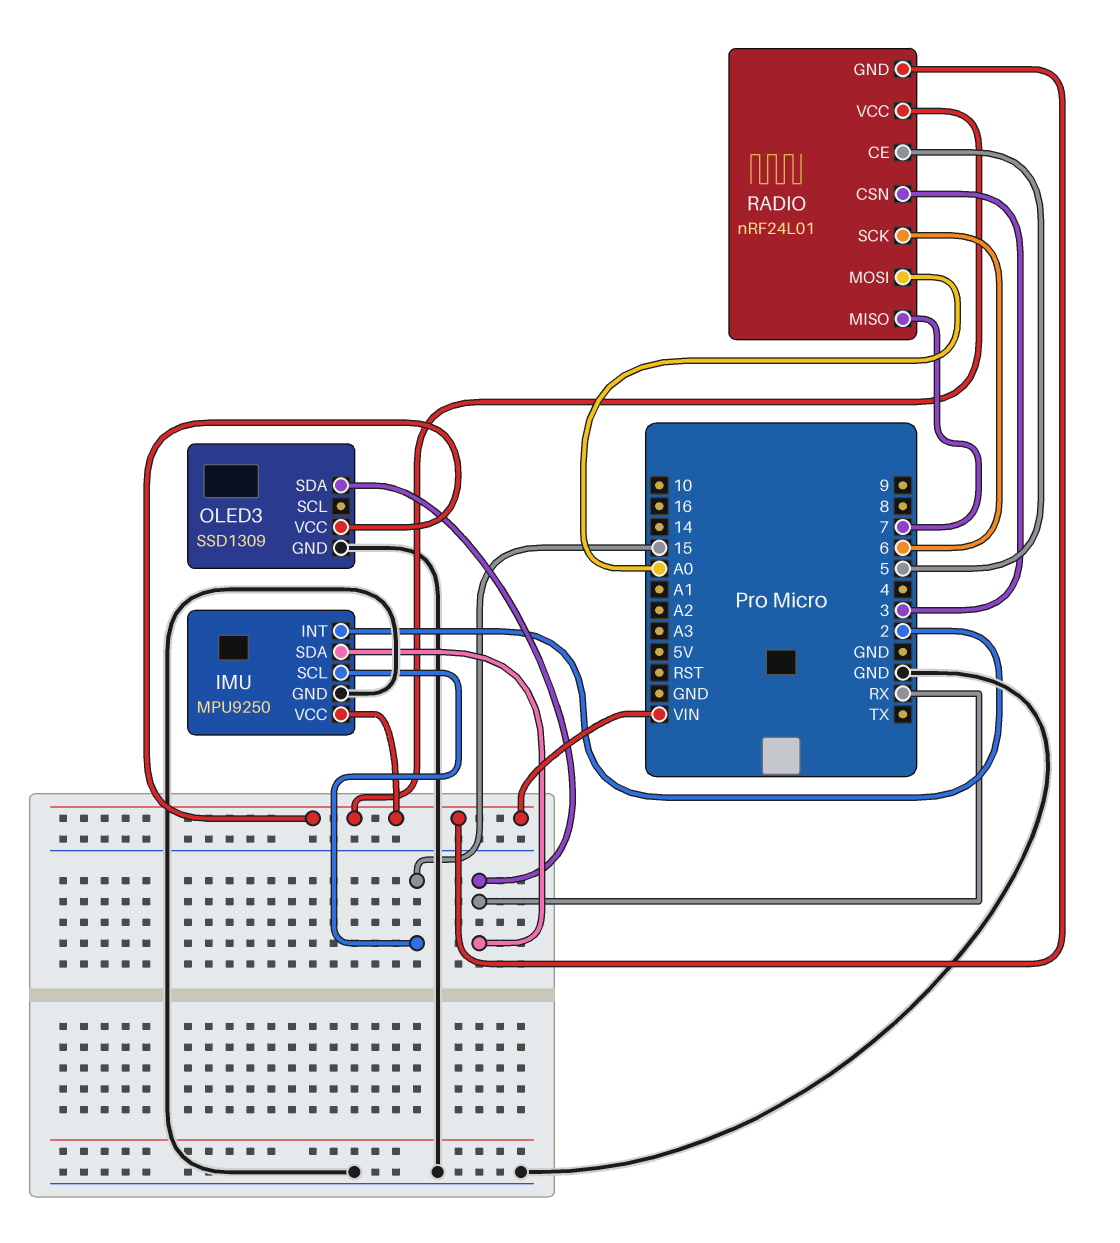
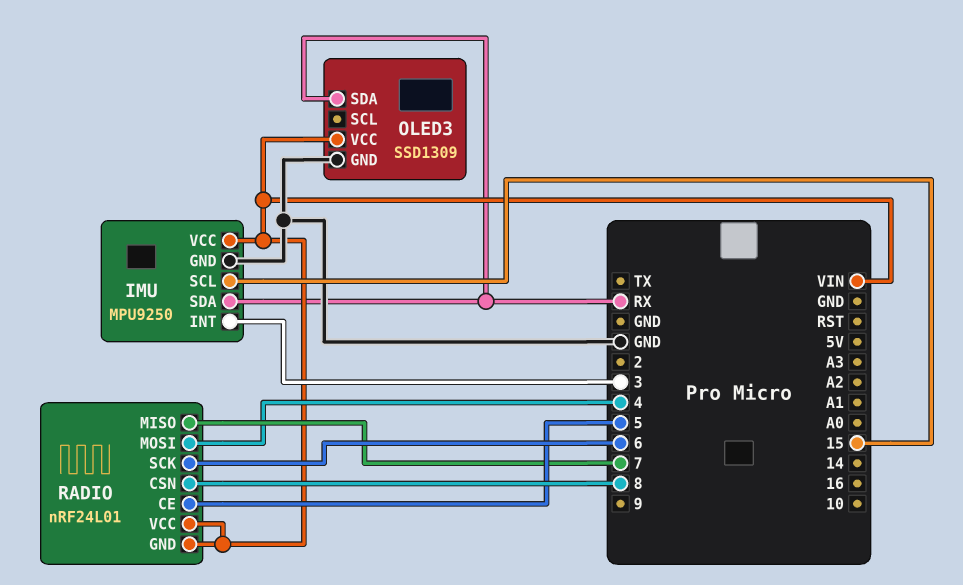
IMU pin INT: 2 -> 3
RADIO pin CSN: 3 -> 8
RADIO pin MOSI: A0 -> 4

